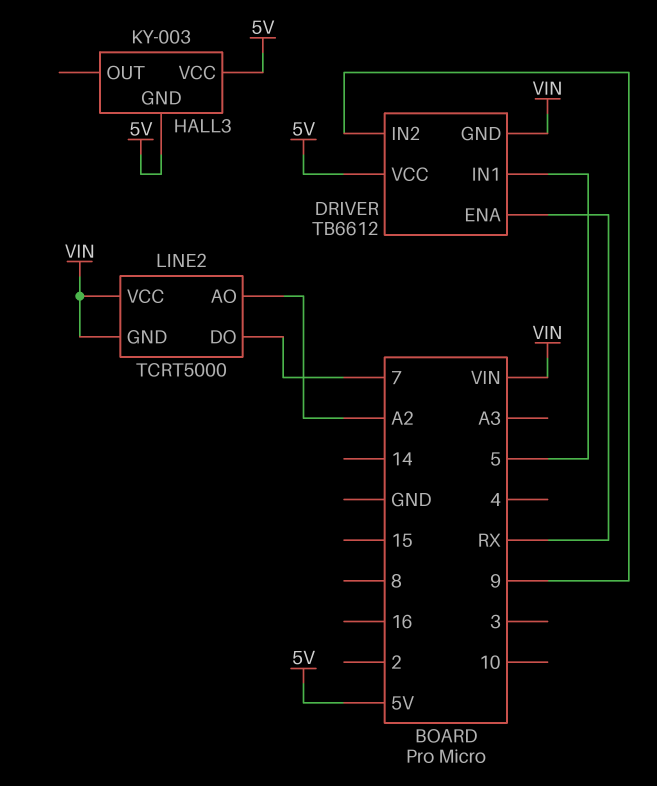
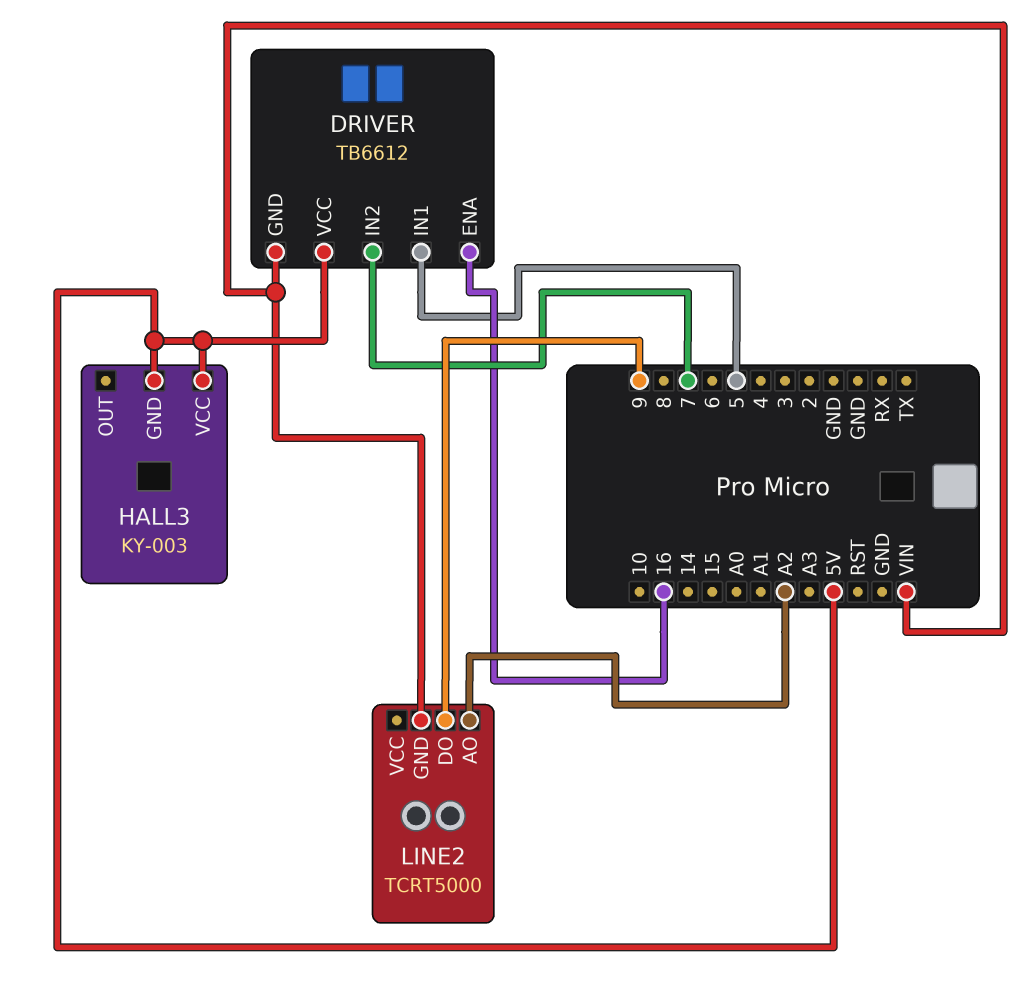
DRIVER pin ENA: RX -> 16
DRIVER pin IN2: 9 -> 7
LINE2 pin DO: 7 -> 9
LINE2 pin VCC: VIN -> none

